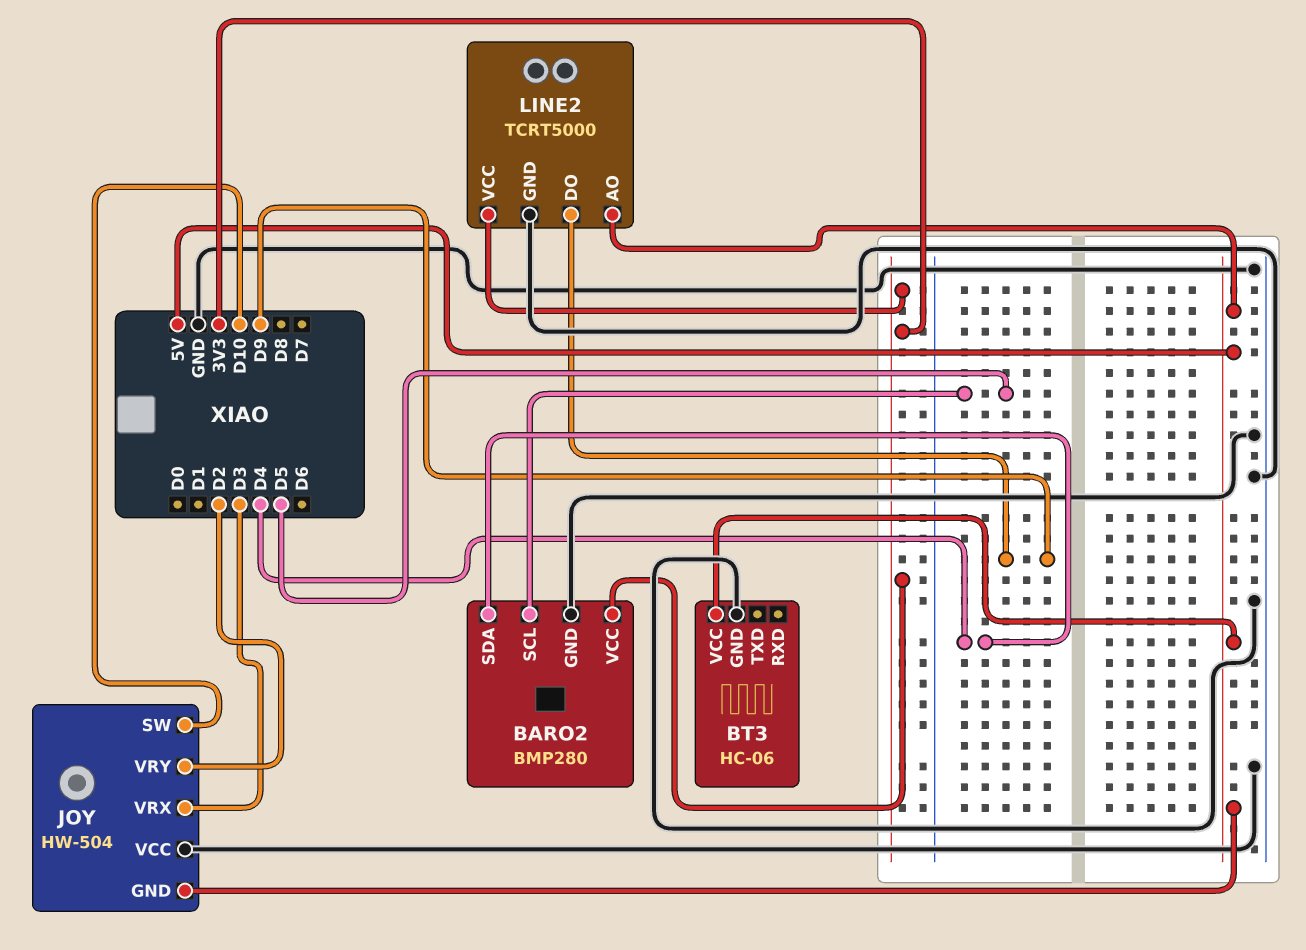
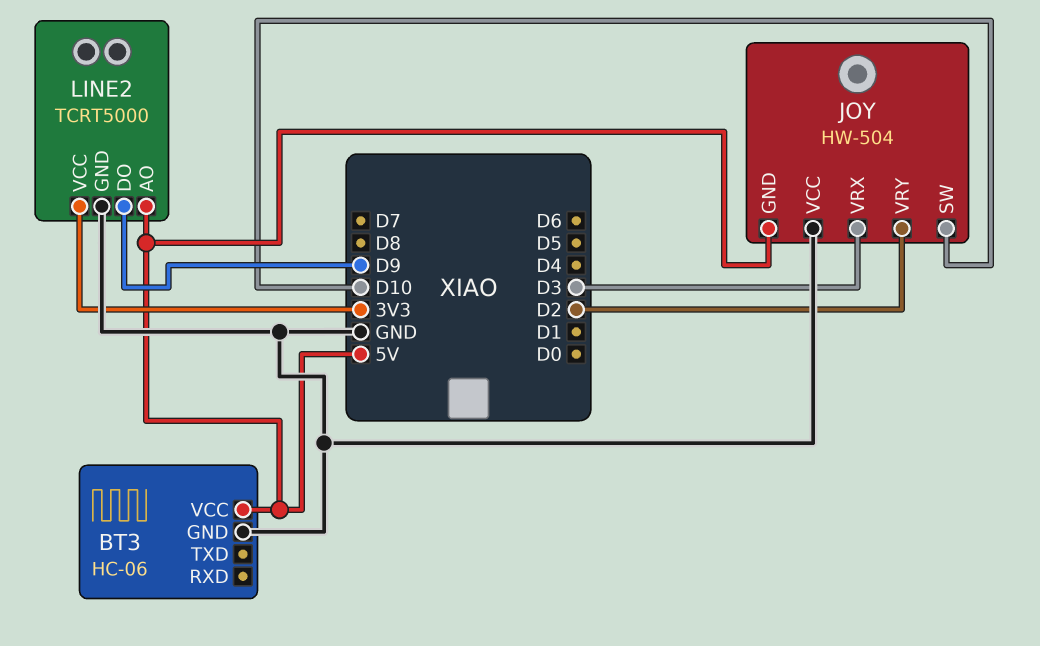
BARO2: BMP280 -> none
BARO2 pin GND: GND -> none
BARO2 pin SCL: D5 -> none
BARO2 pin SDA: D4 -> none
BARO2 pin VCC: 3V3 -> none

